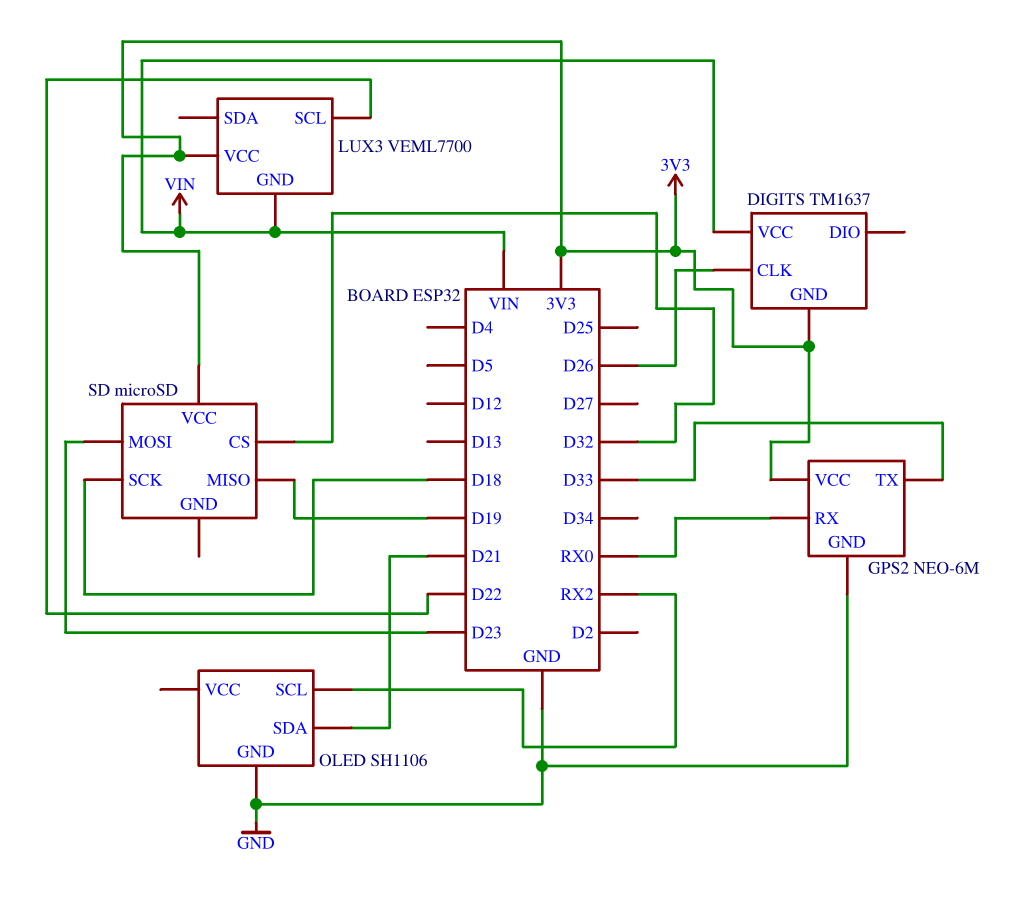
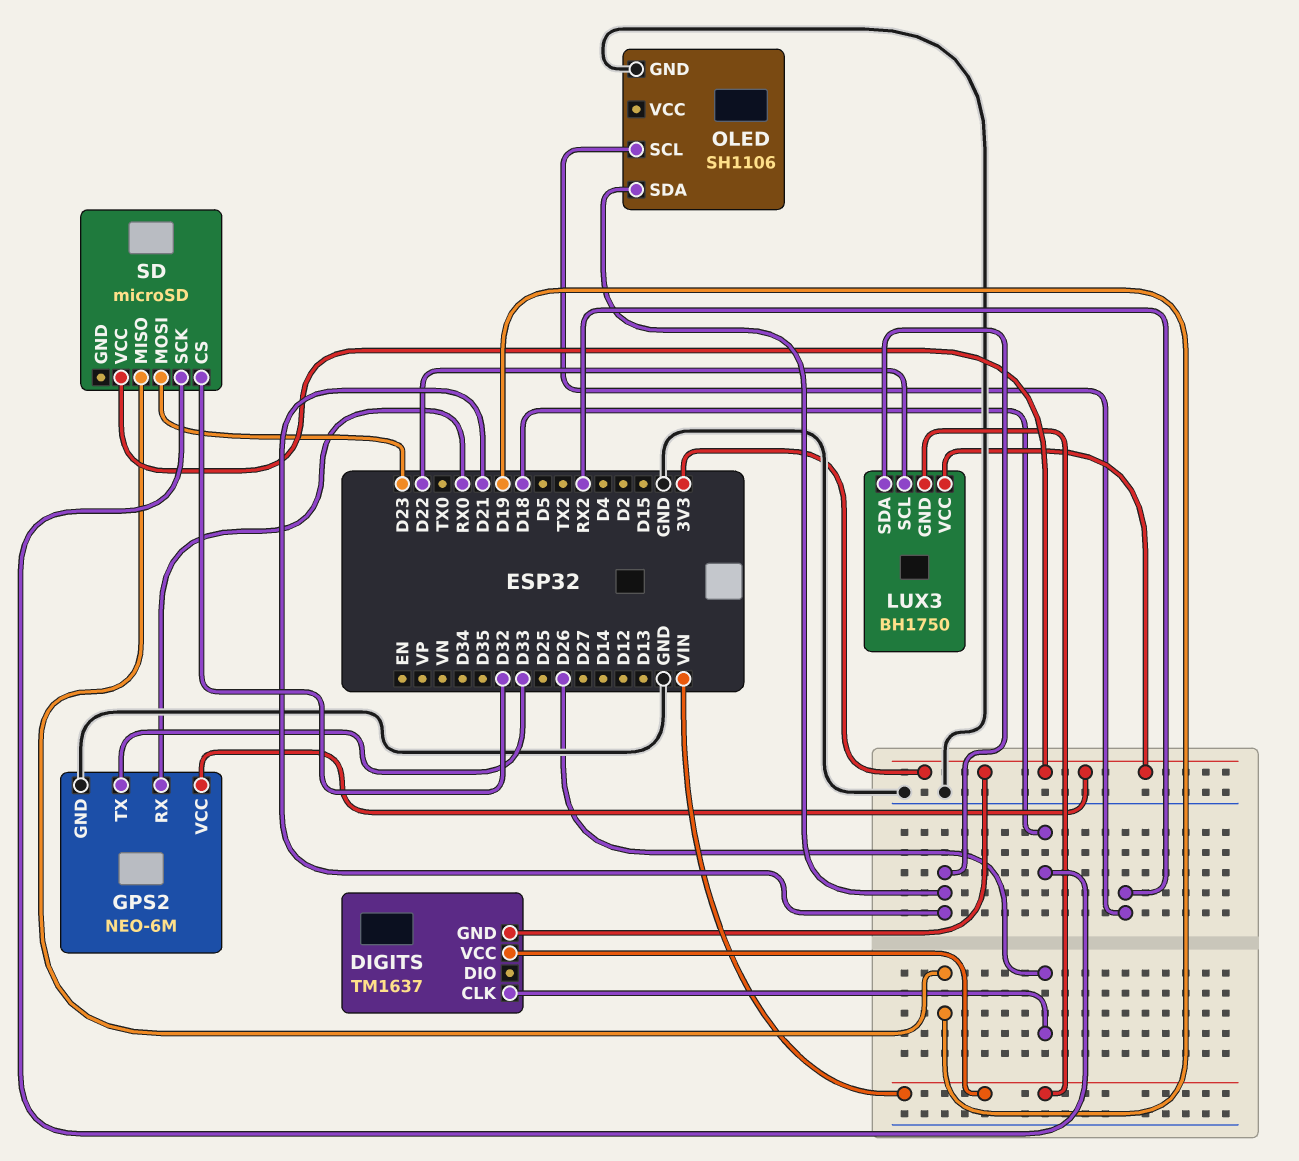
LUX3: VEML7700 -> BH1750
LUX3 pin SDA: none -> D21

